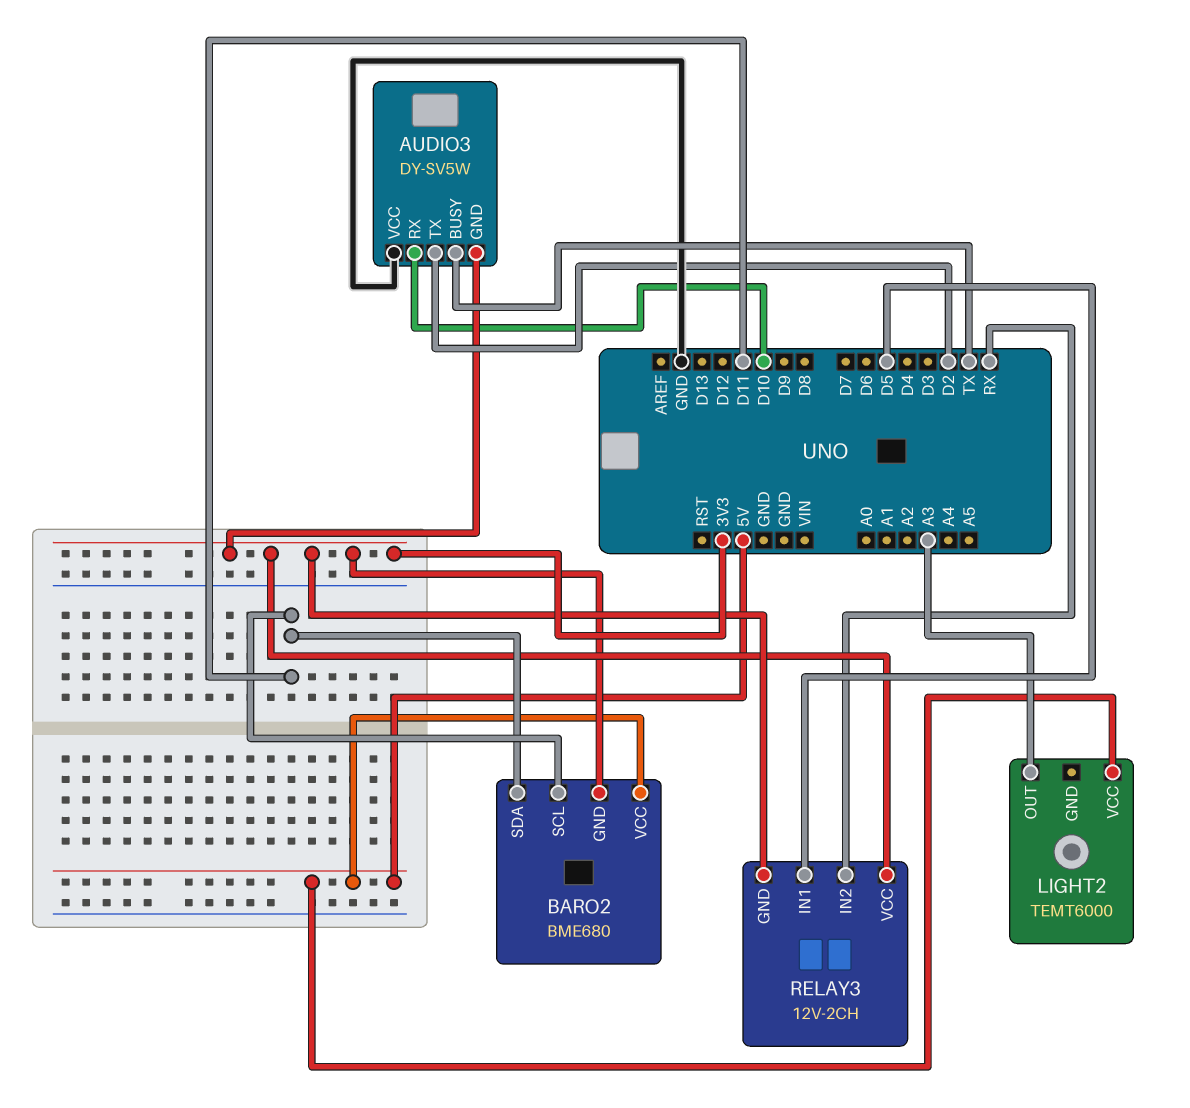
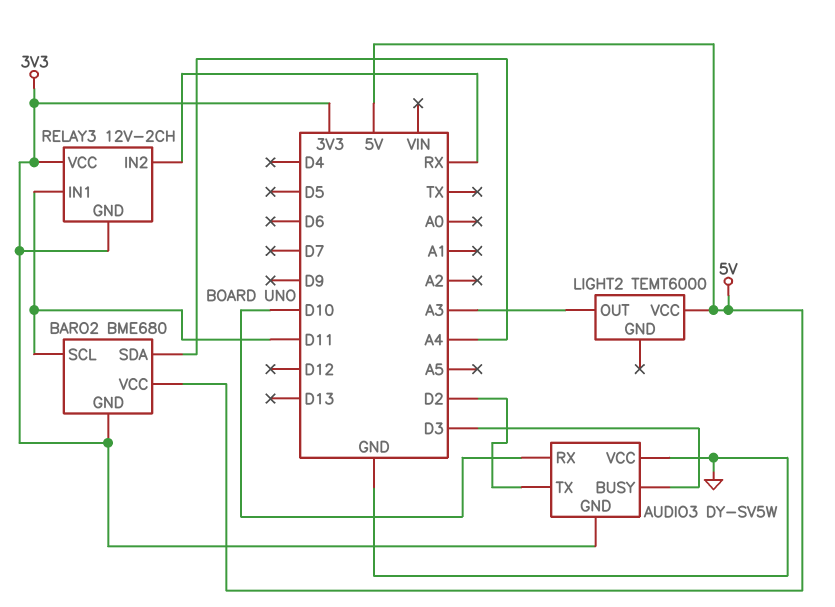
AUDIO3 pin BUSY: TX -> D3
BARO2 pin SDA: D11 -> A4
RELAY3 pin IN1: D5 -> D11

